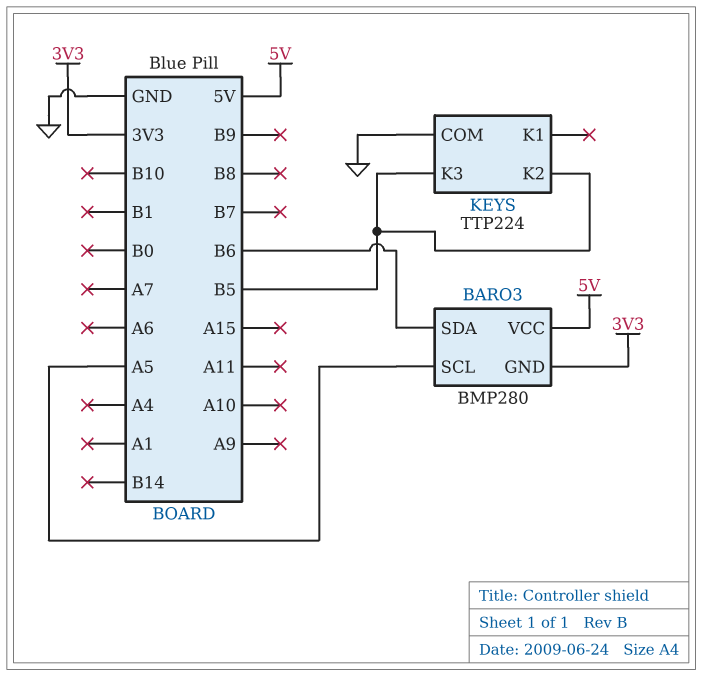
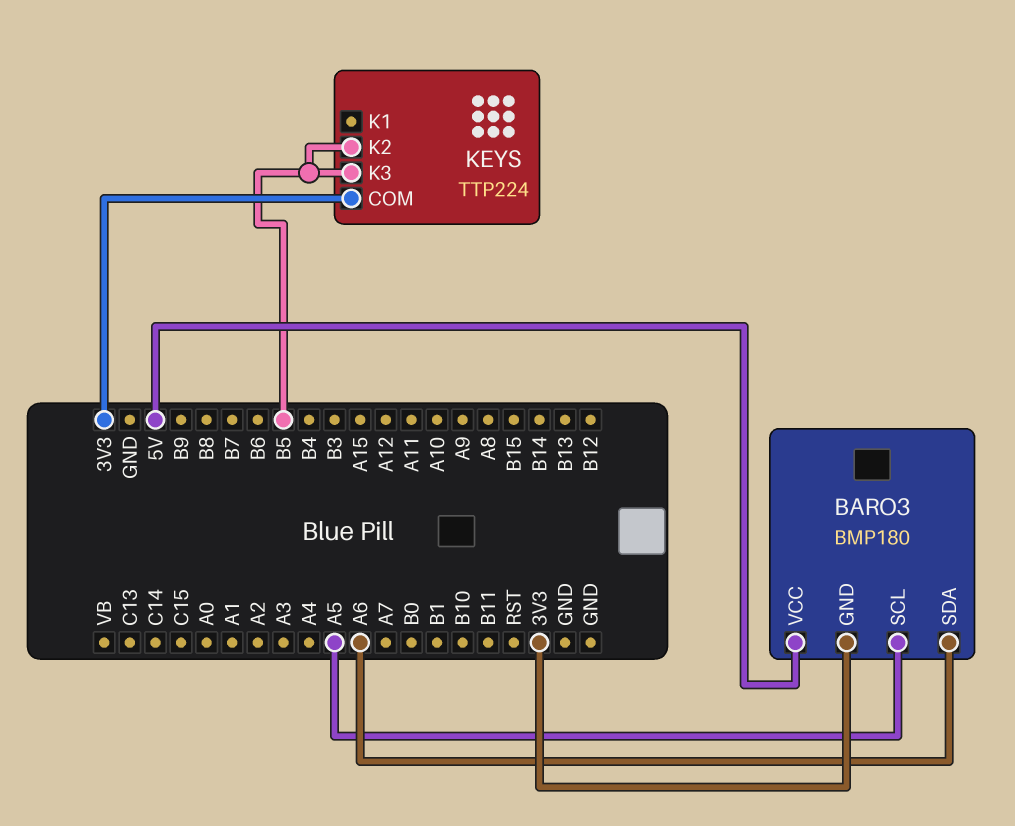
BARO3: BMP280 -> BMP180
BARO3 pin SDA: B6 -> A6
KEYS pin COM: GND -> 3V3

